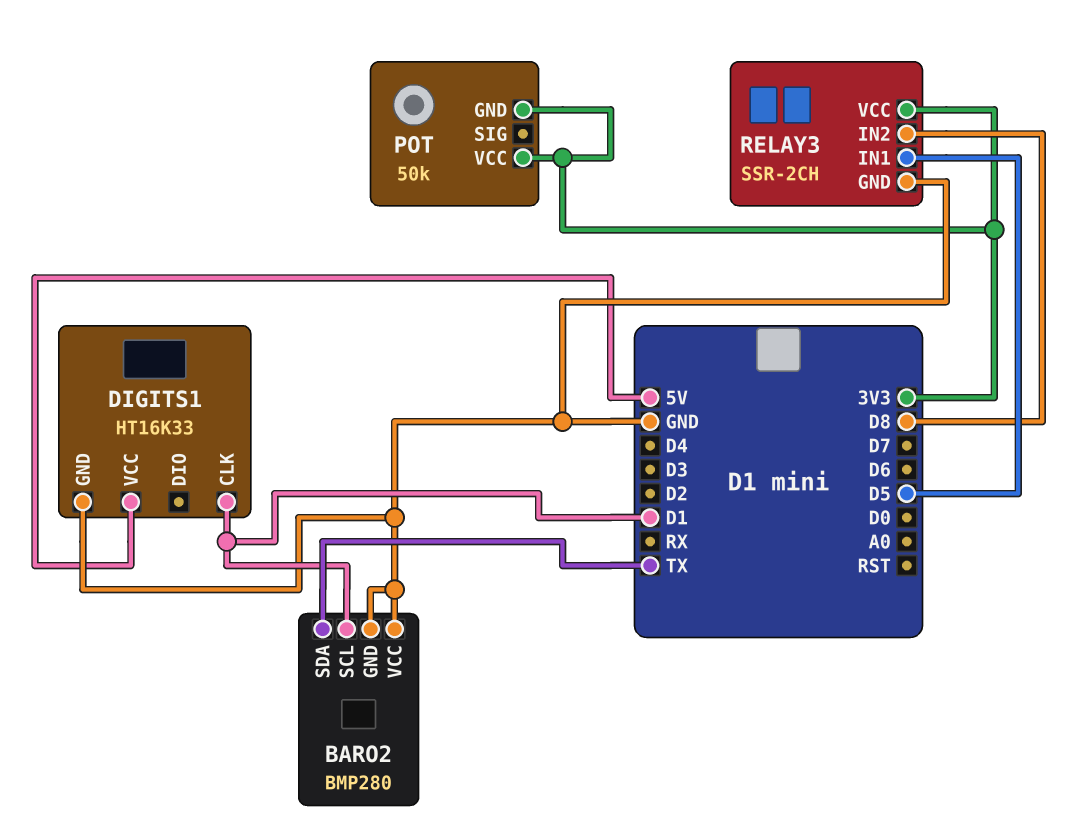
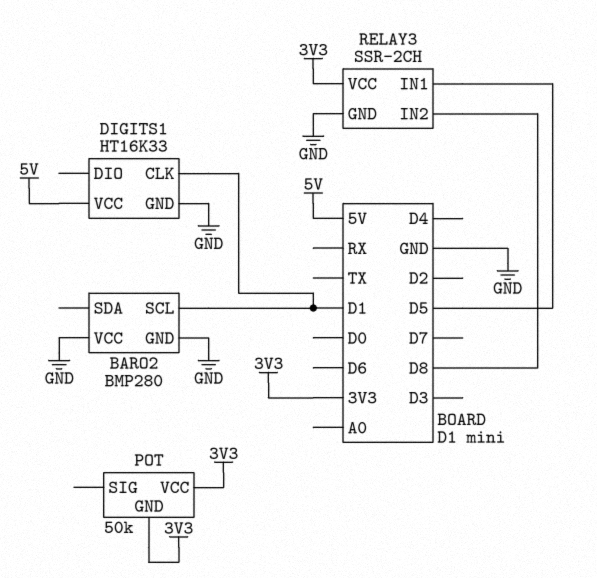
BARO2 pin SDA: TX -> none

